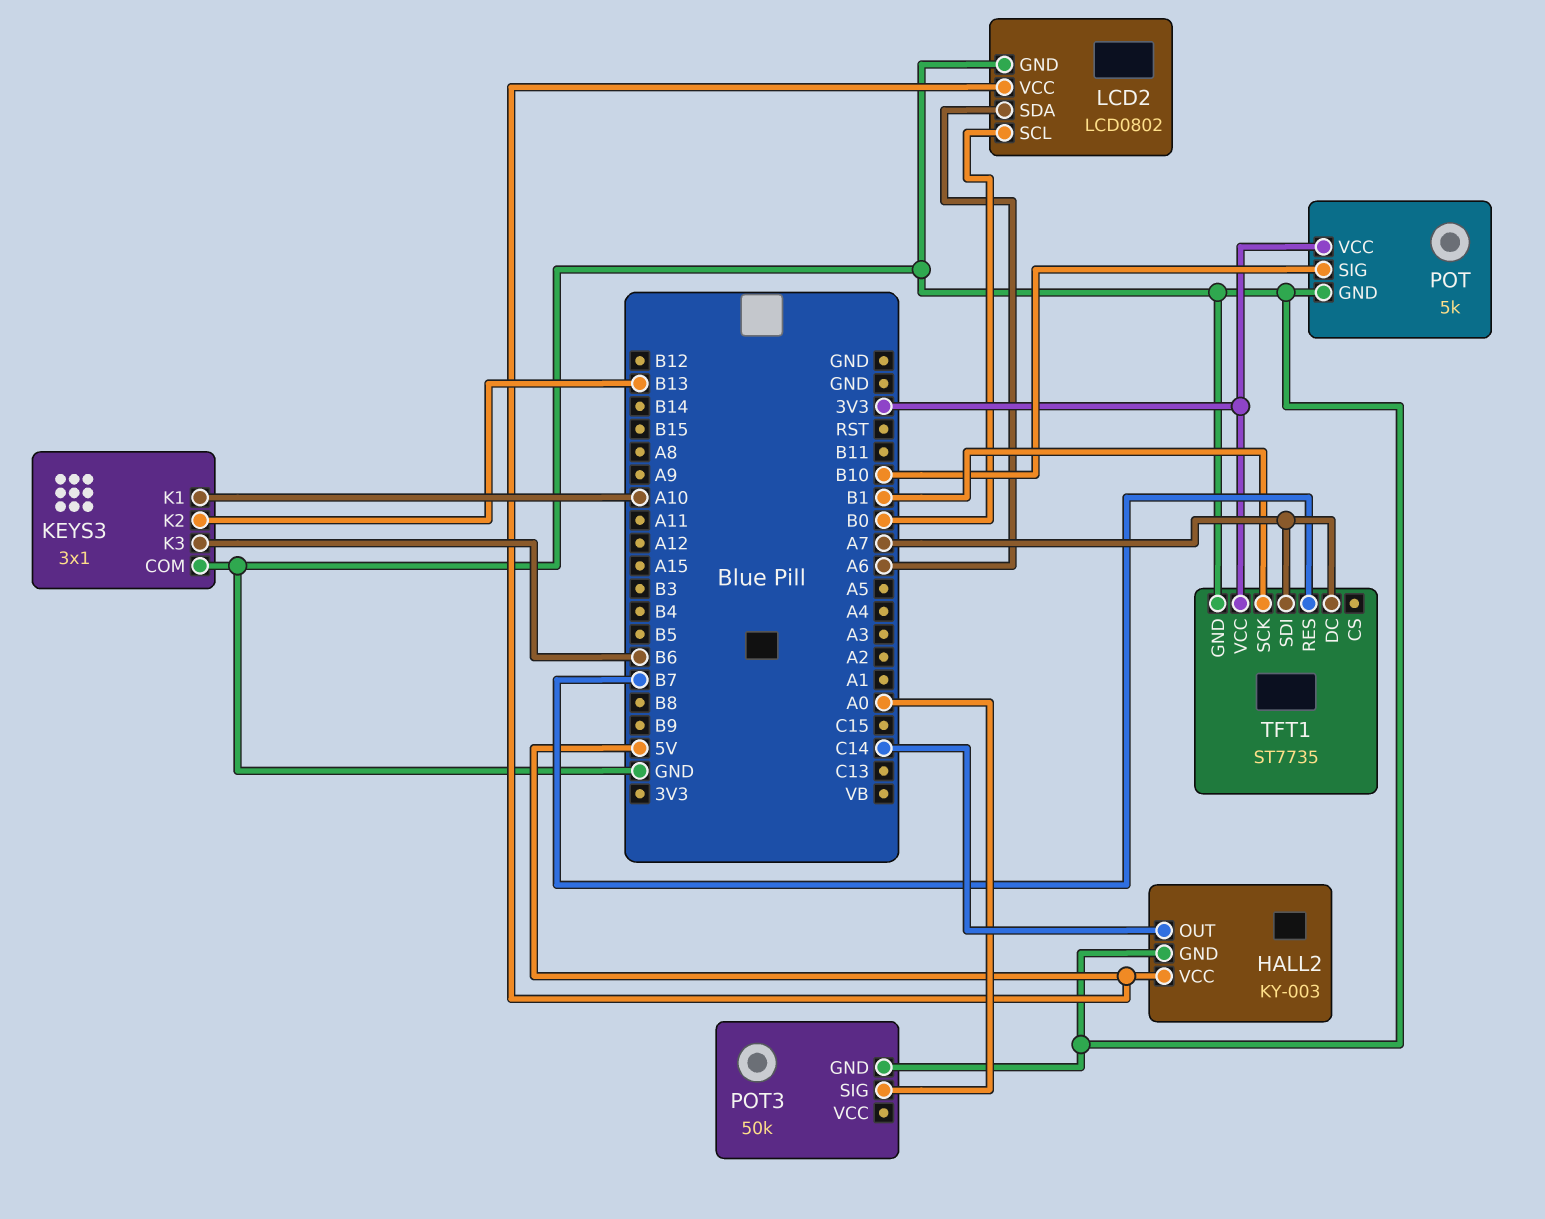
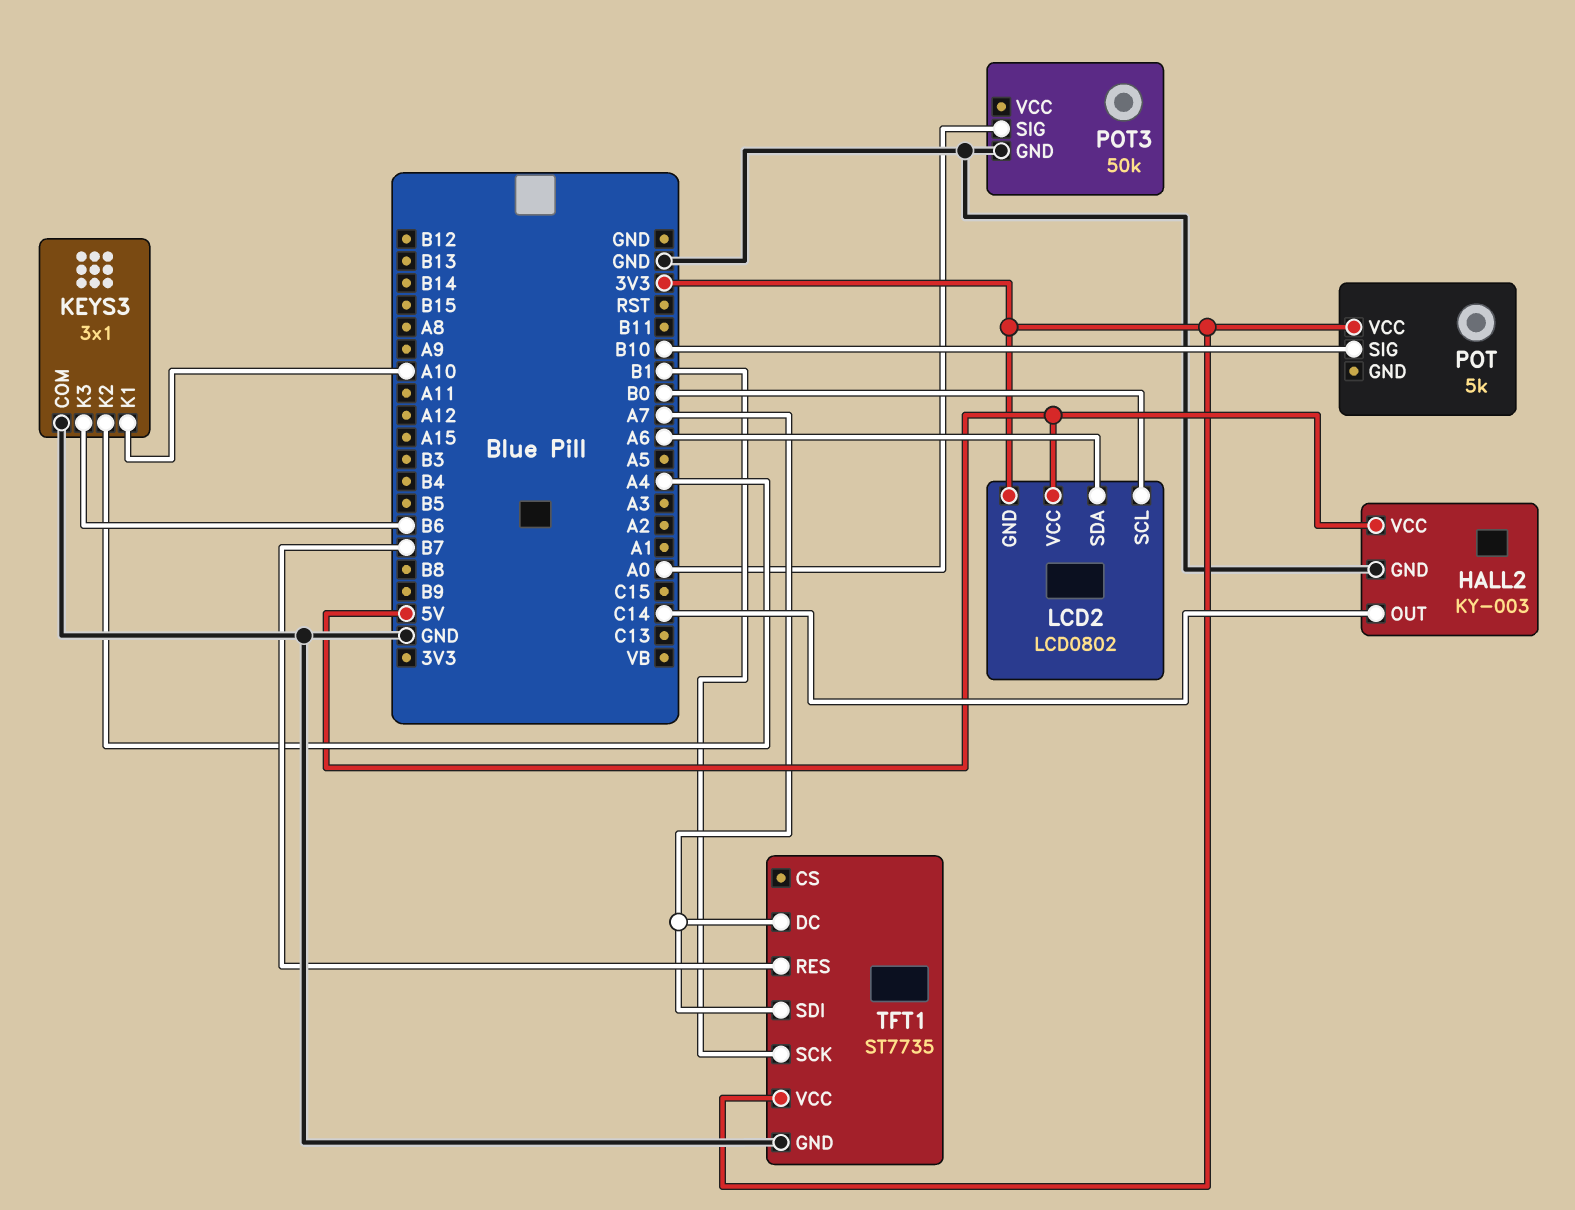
KEYS3 pin K2: B13 -> A4
LCD2 pin GND: GND -> 3V3
POT pin GND: GND -> none

